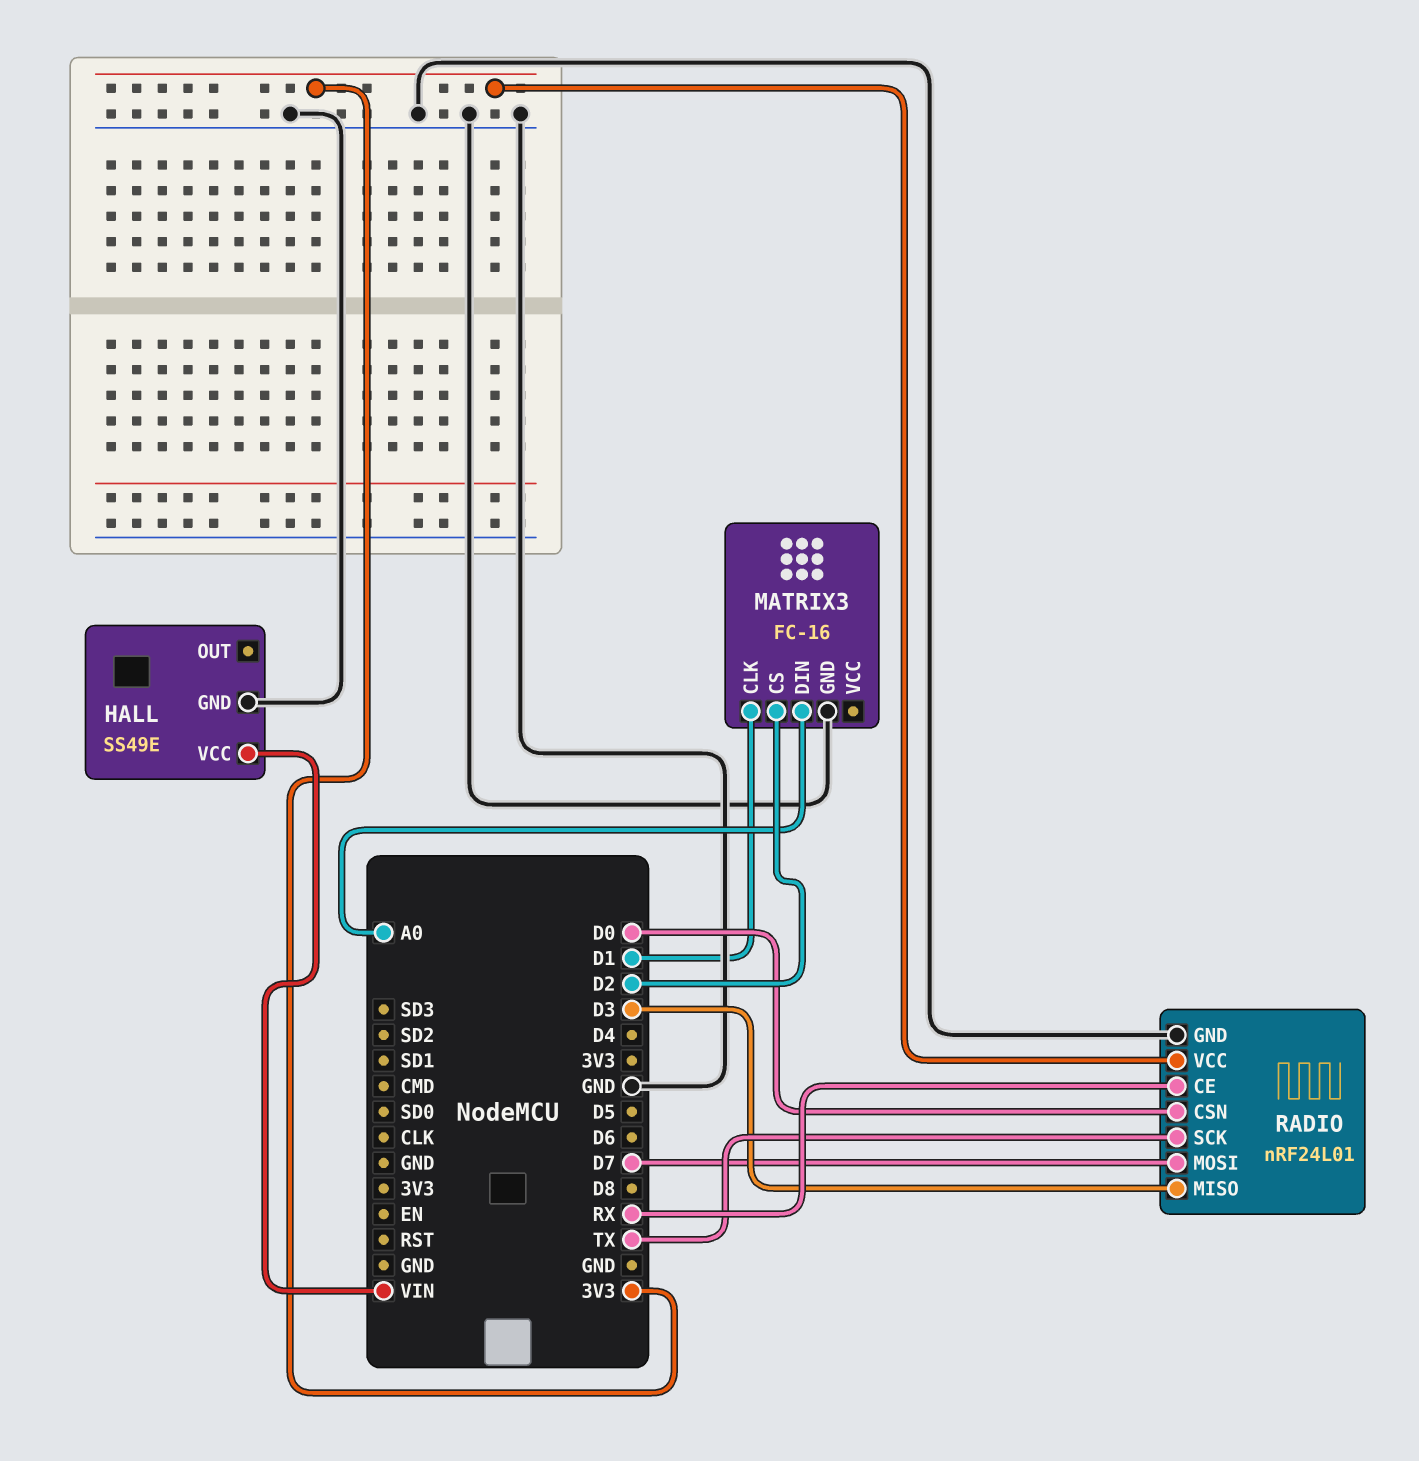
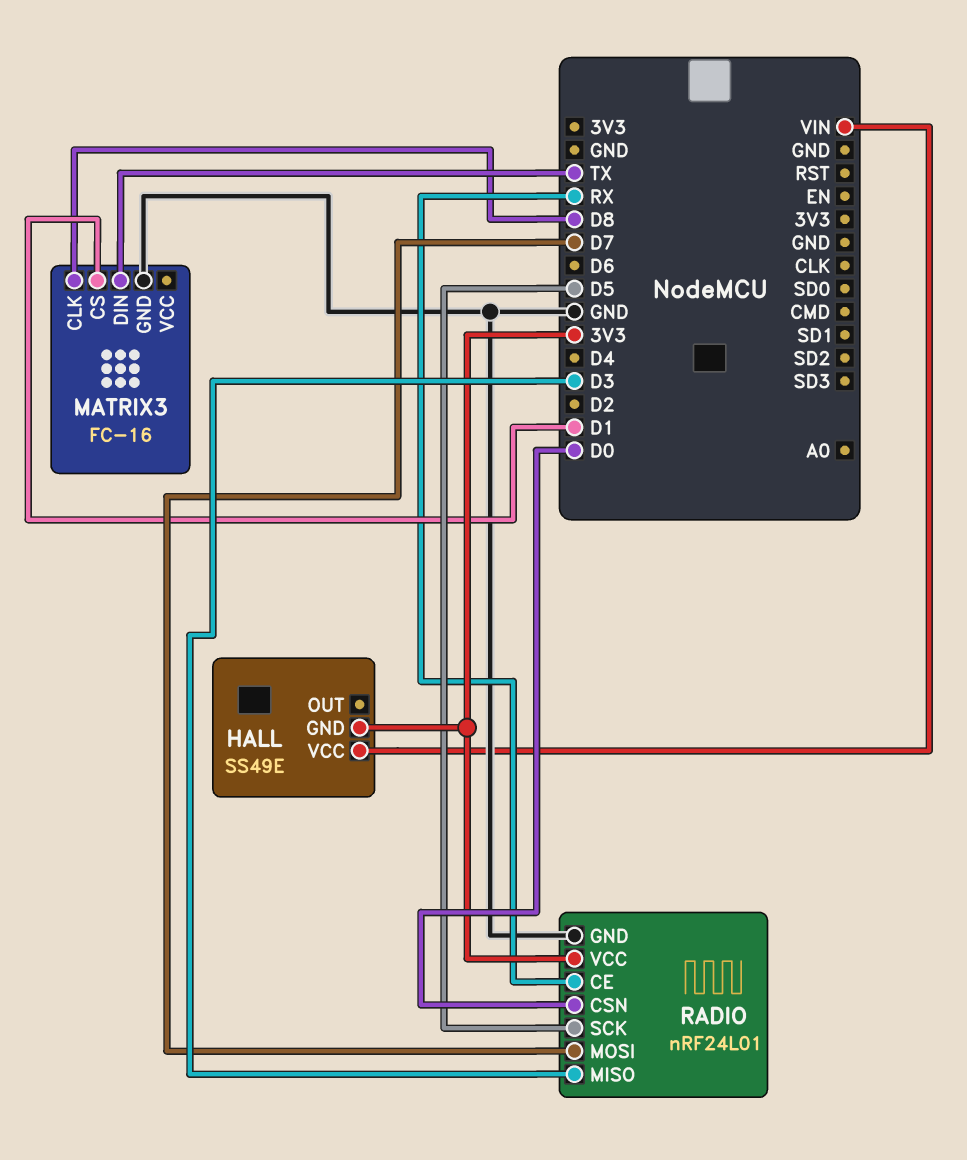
HALL pin GND: GND -> 3V3
MATRIX3 pin CLK: D1 -> D8
MATRIX3 pin CS: D2 -> D1
MATRIX3 pin DIN: A0 -> TX
RADIO pin SCK: TX -> D5

